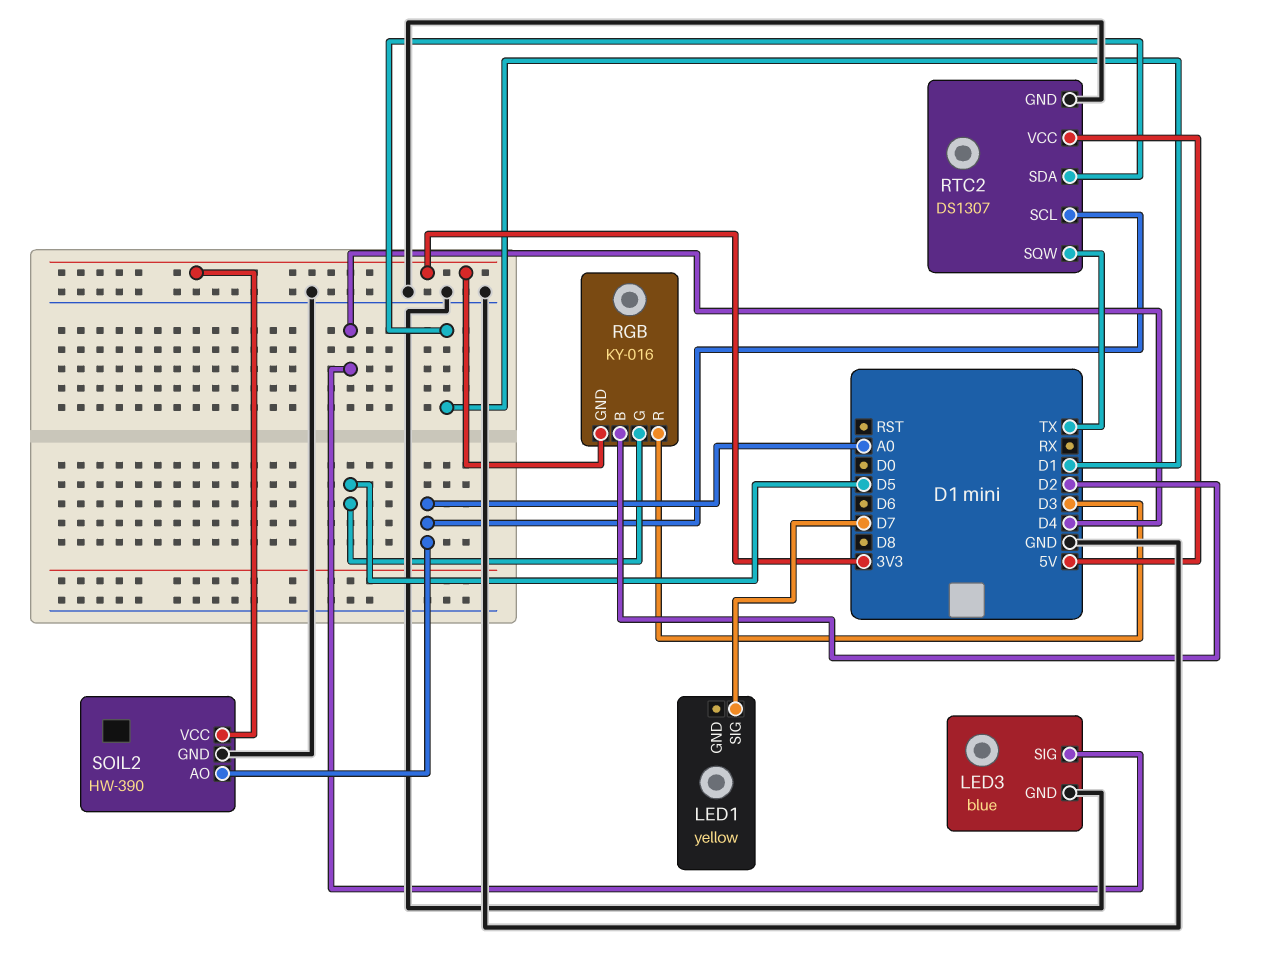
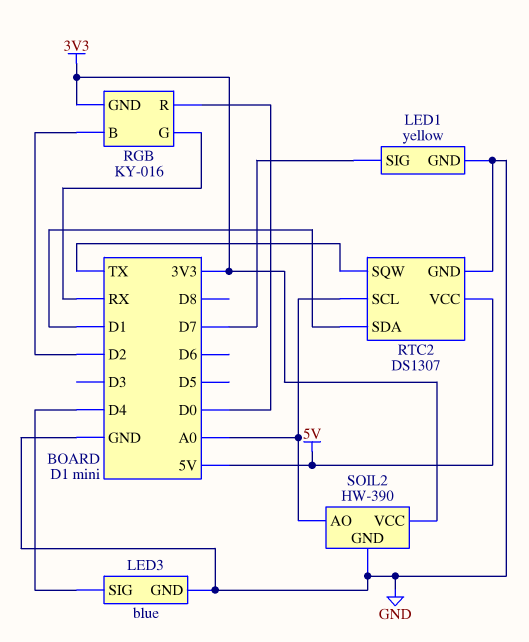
LED1 pin GND: none -> GND
RGB pin G: D5 -> RX
RGB pin R: D3 -> D0

